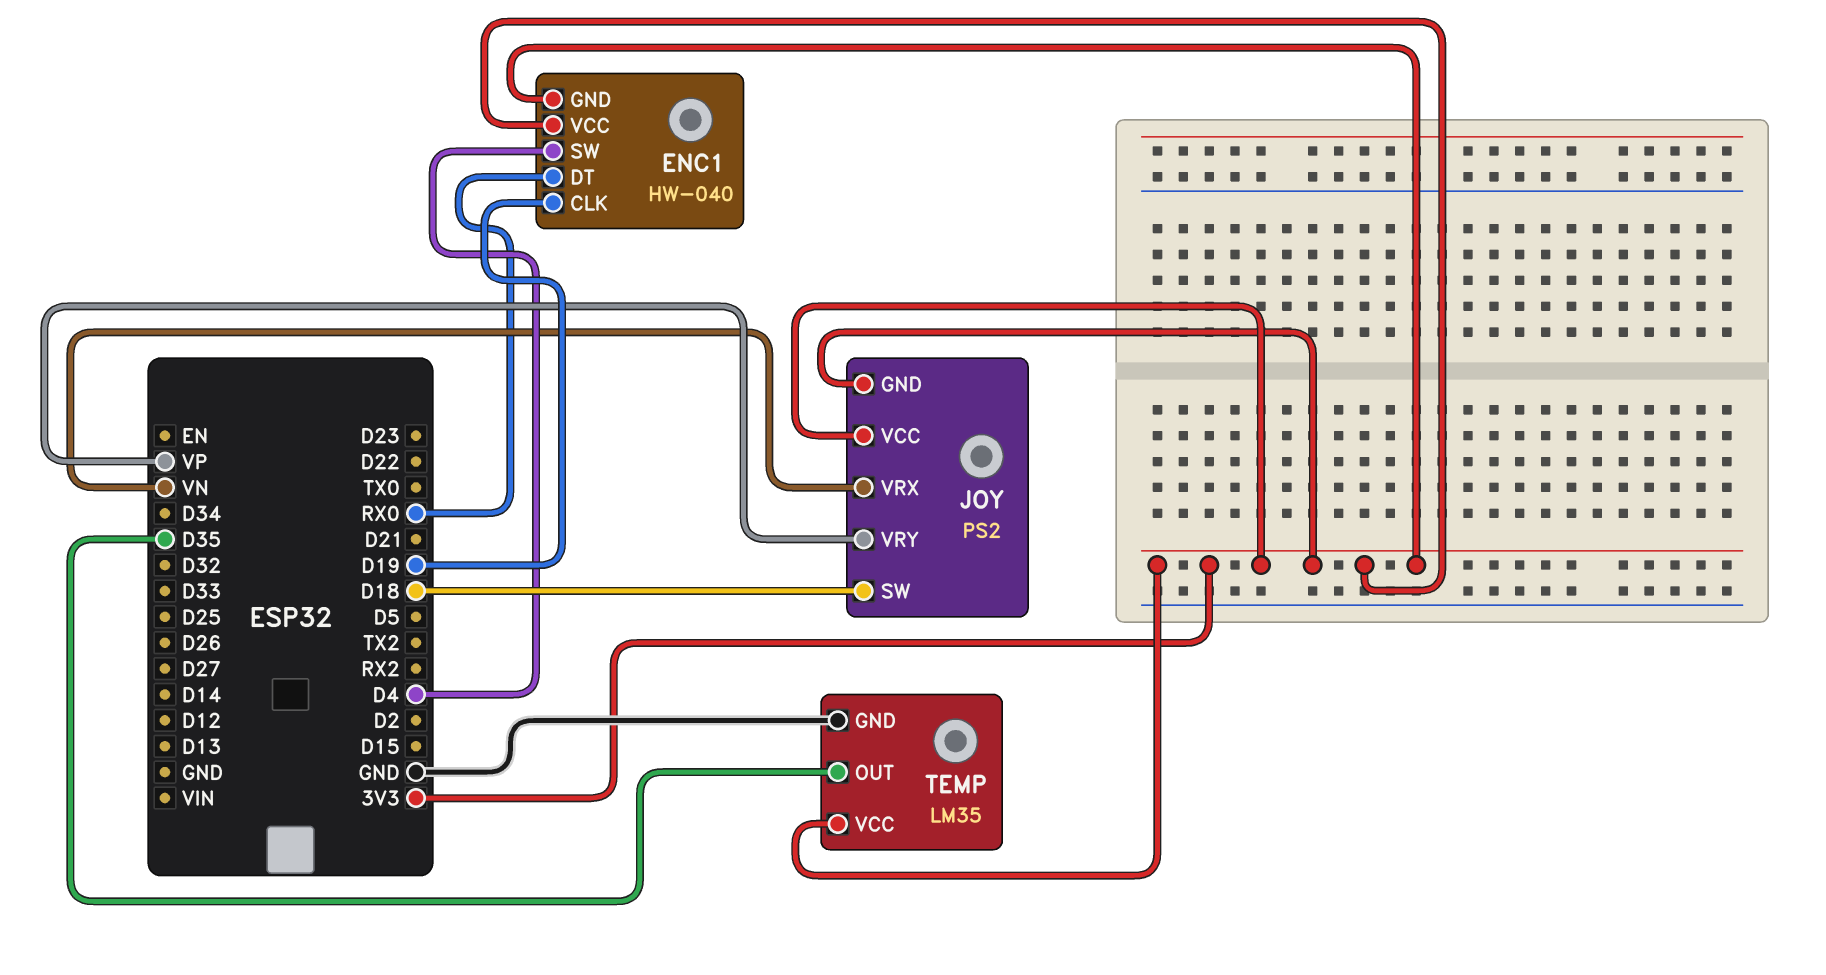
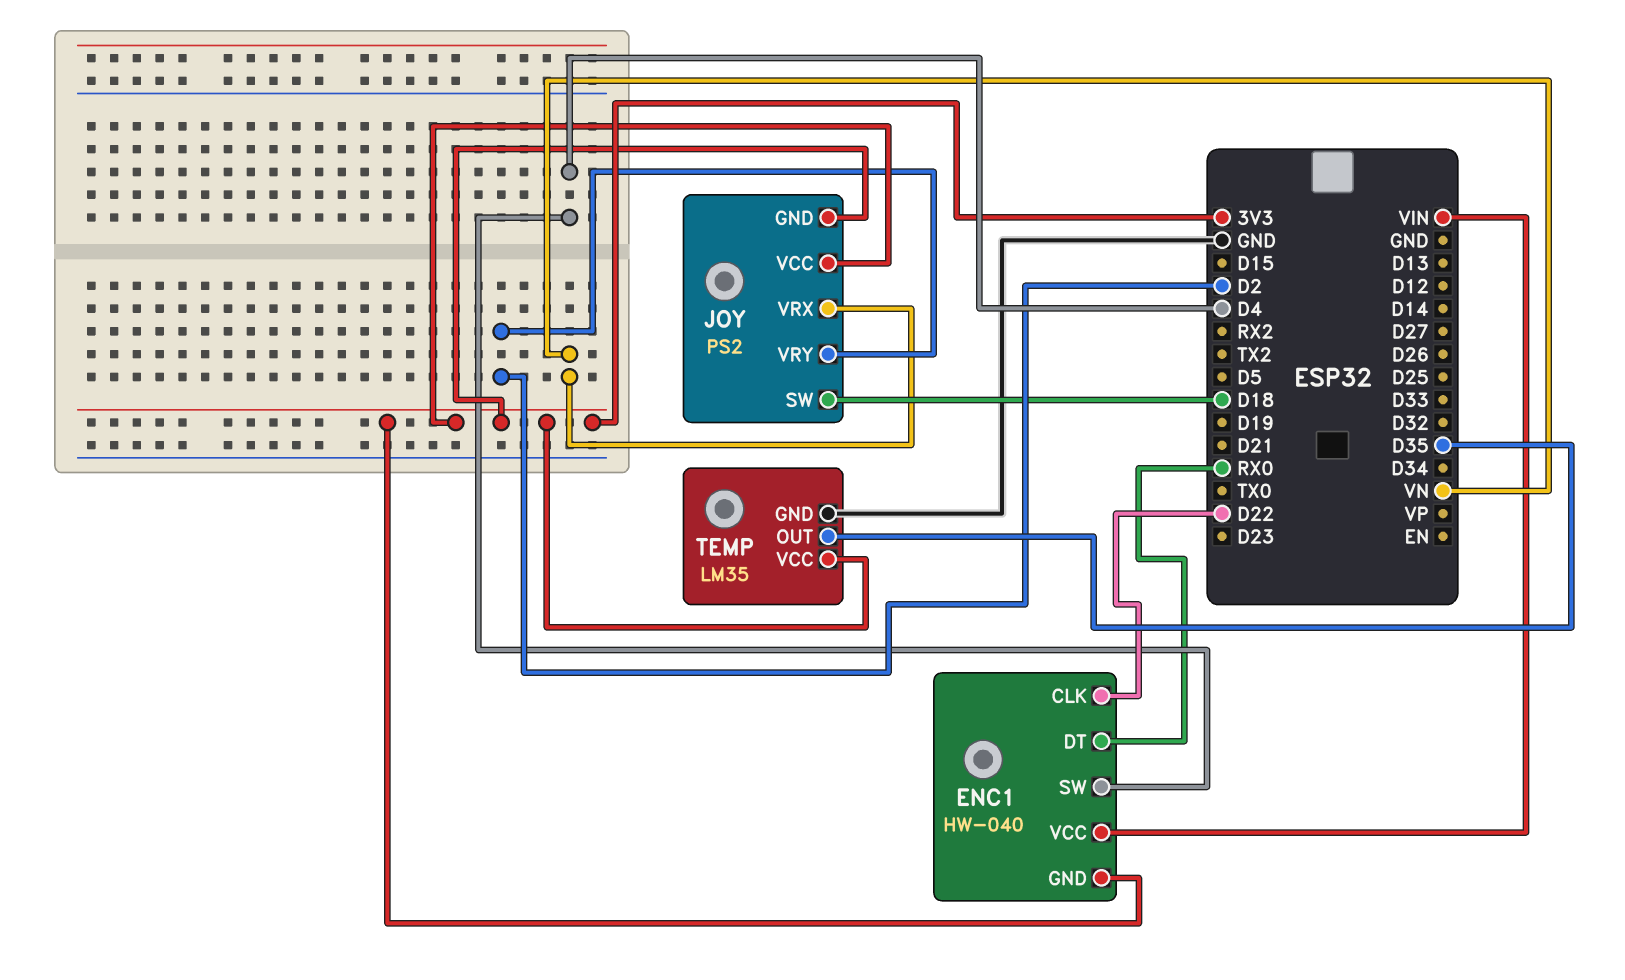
ENC1 pin CLK: D19 -> D22
ENC1 pin VCC: 3V3 -> VIN
JOY pin VRY: VP -> D2

